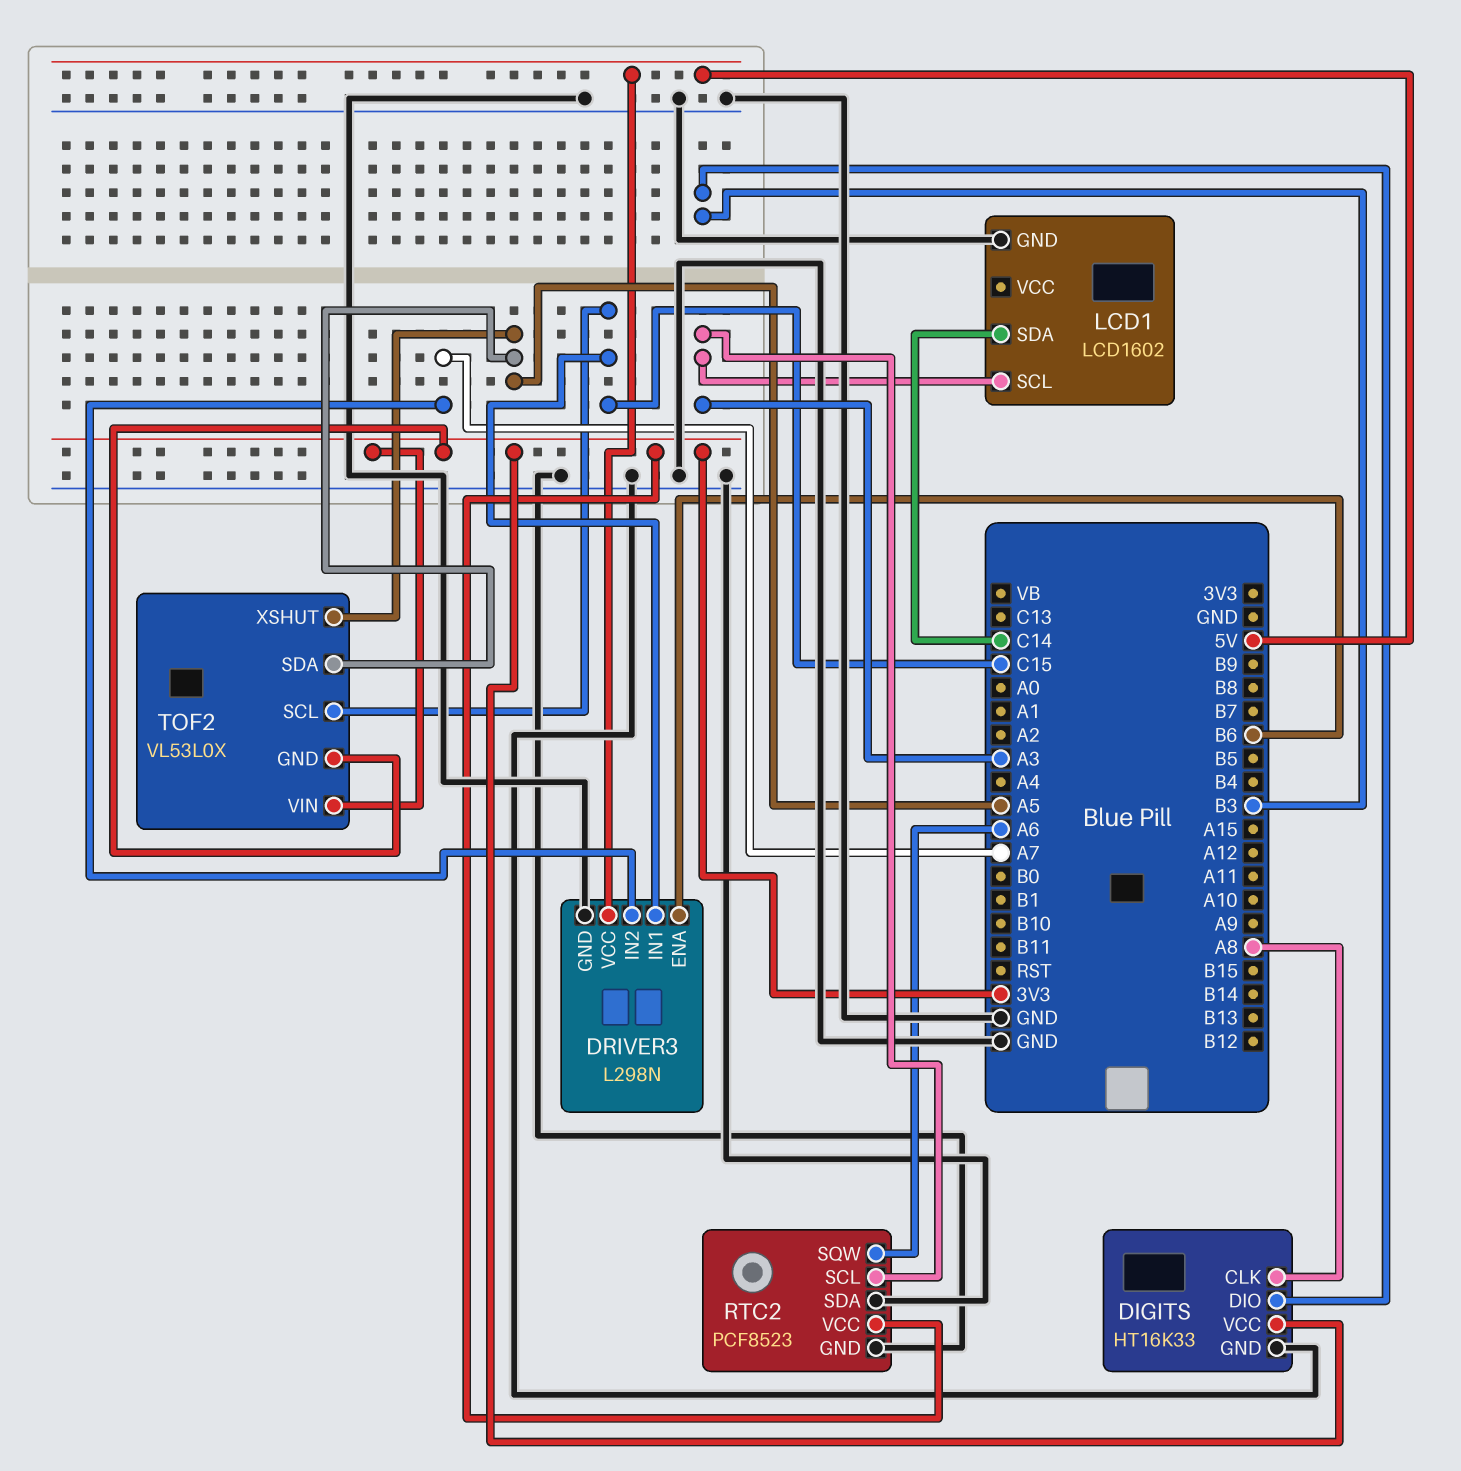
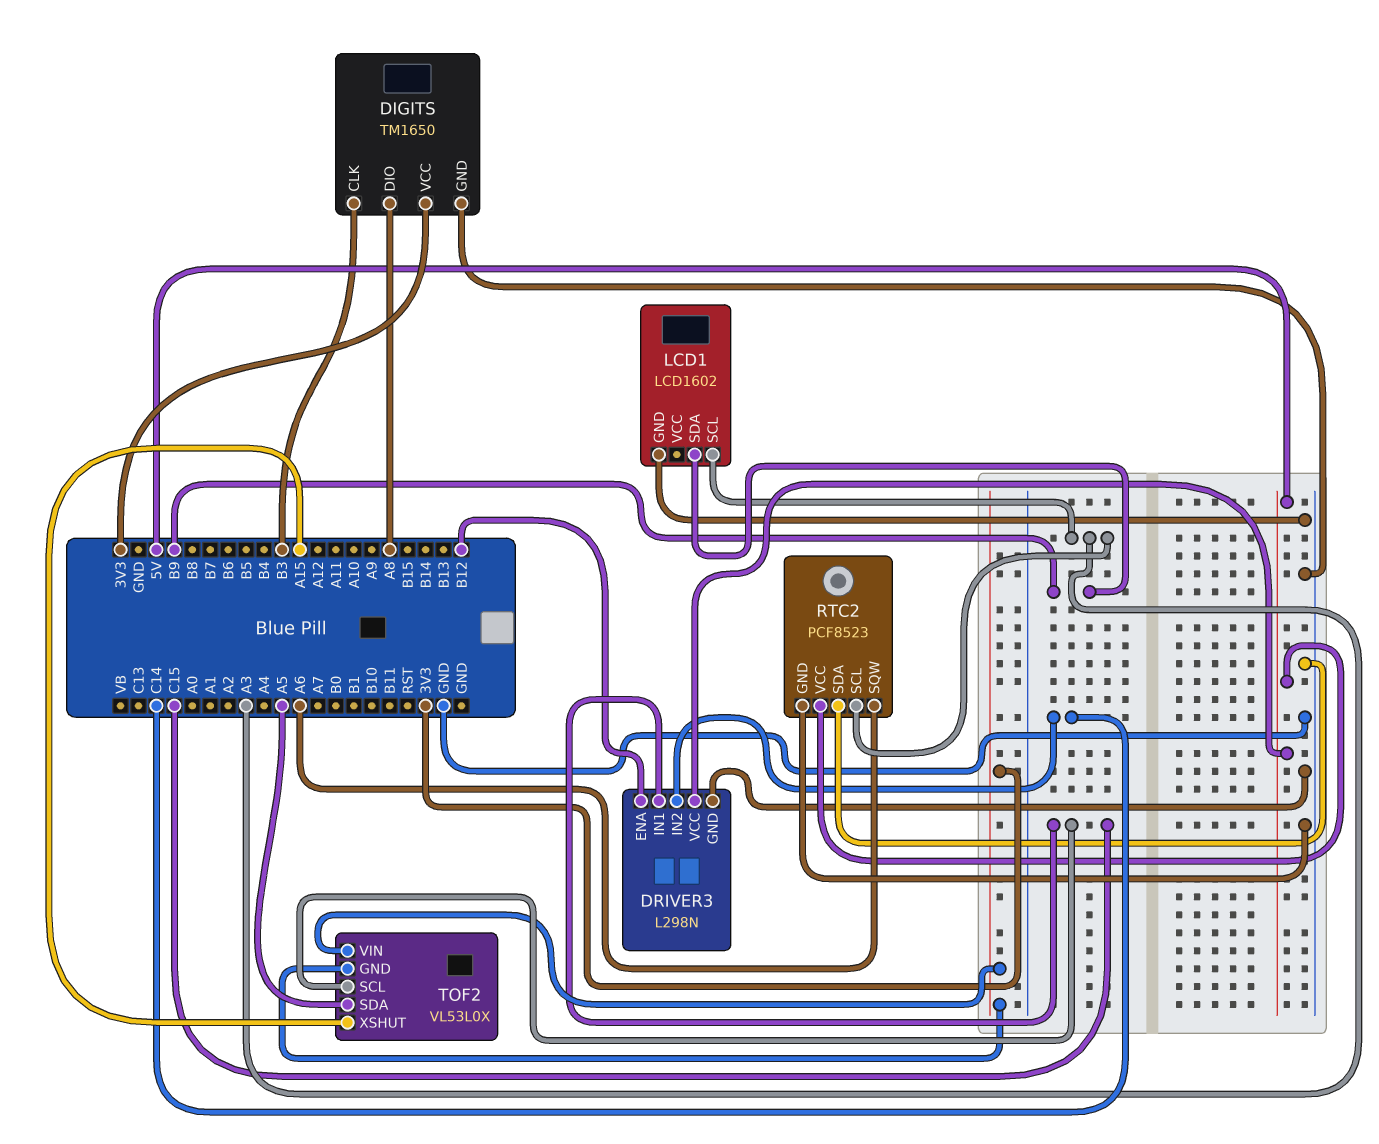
DIGITS: HT16K33 -> TM1650
DIGITS pin CLK: A8 -> B3
DIGITS pin DIO: B3 -> A8
DRIVER3 pin ENA: B6 -> B12
DRIVER3 pin IN2: A7 -> C14
LCD1 pin SDA: C14 -> B9
RTC2 pin VCC: 3V3 -> 5V
TOF2 pin XSHUT: A5 -> A15

